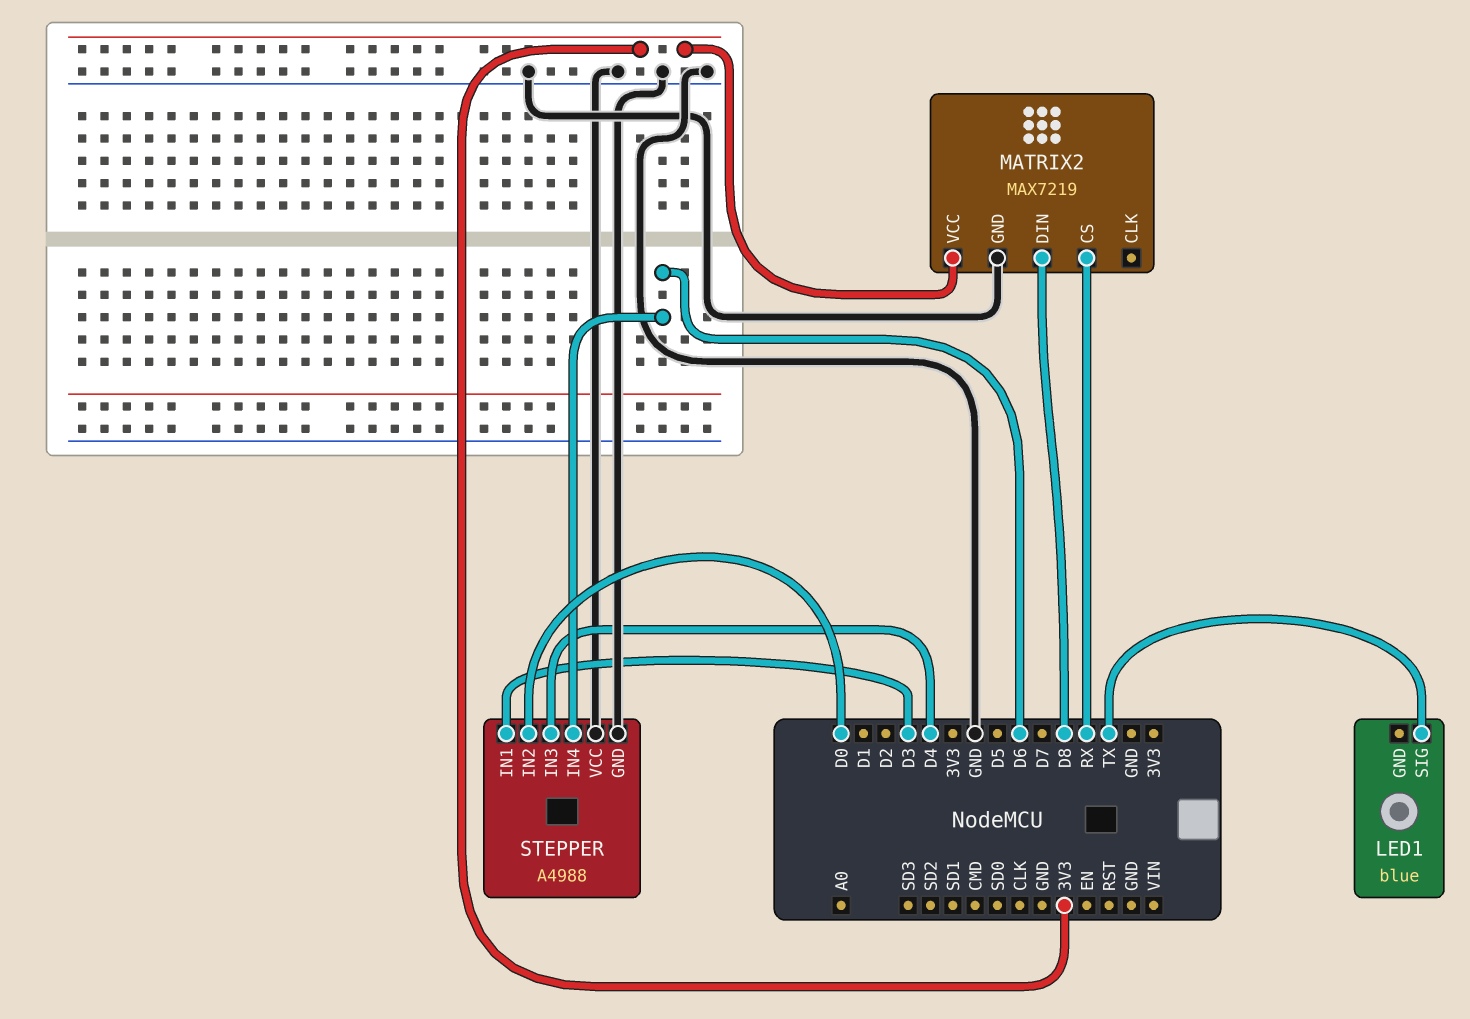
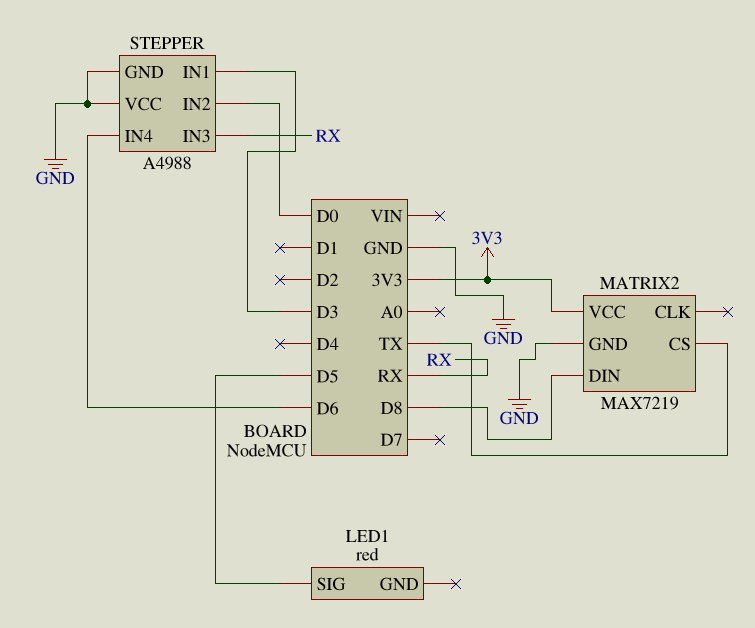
LED1: blue -> red
LED1 pin SIG: TX -> D5
MATRIX2 pin CS: RX -> TX
STEPPER pin IN3: D4 -> RX

